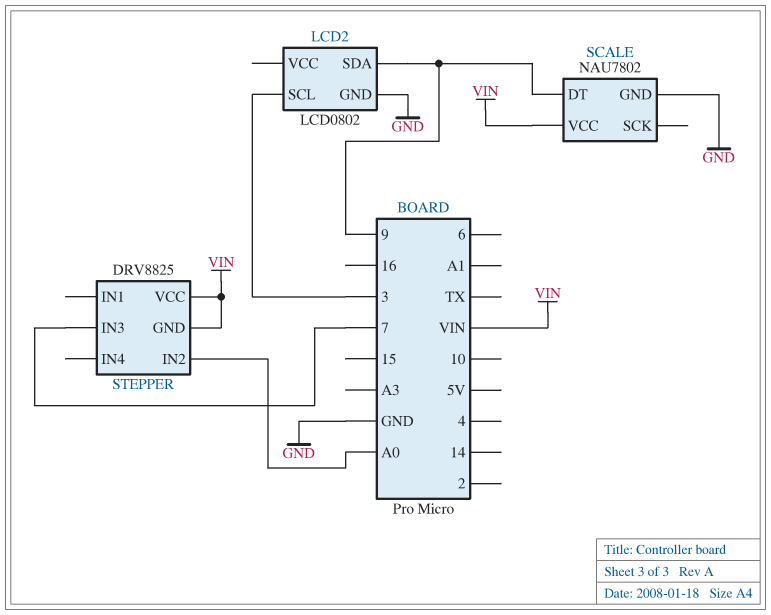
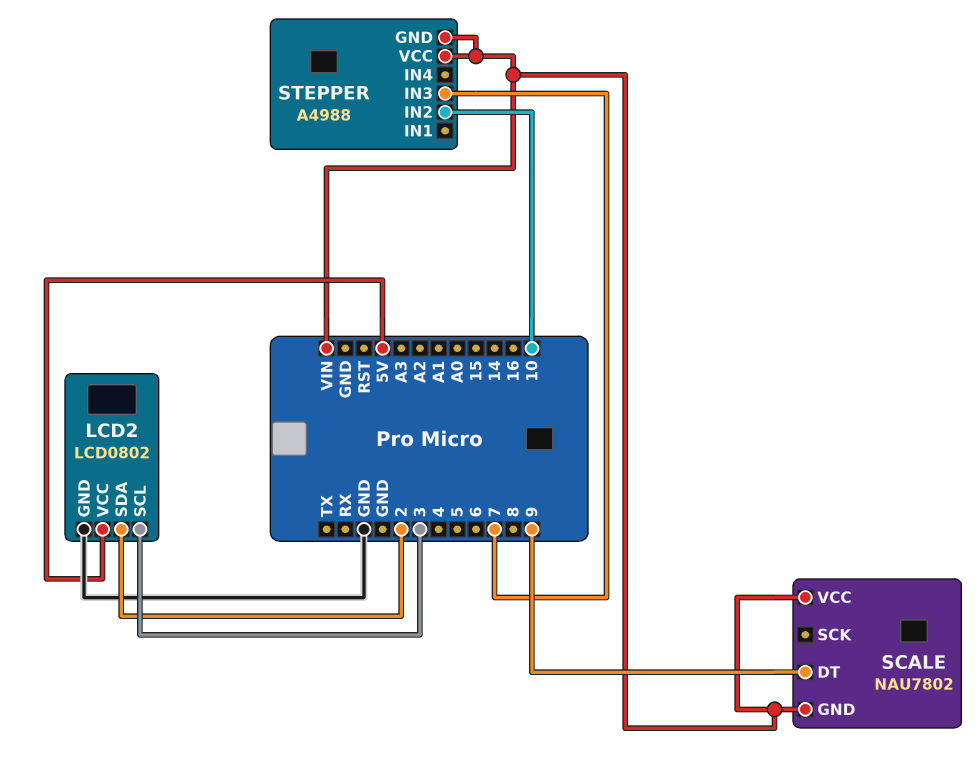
LCD2 pin SDA: 9 -> 2
LCD2 pin VCC: none -> 5V
SCALE pin GND: GND -> VIN
STEPPER: DRV8825 -> A4988
STEPPER pin IN2: A0 -> 10

